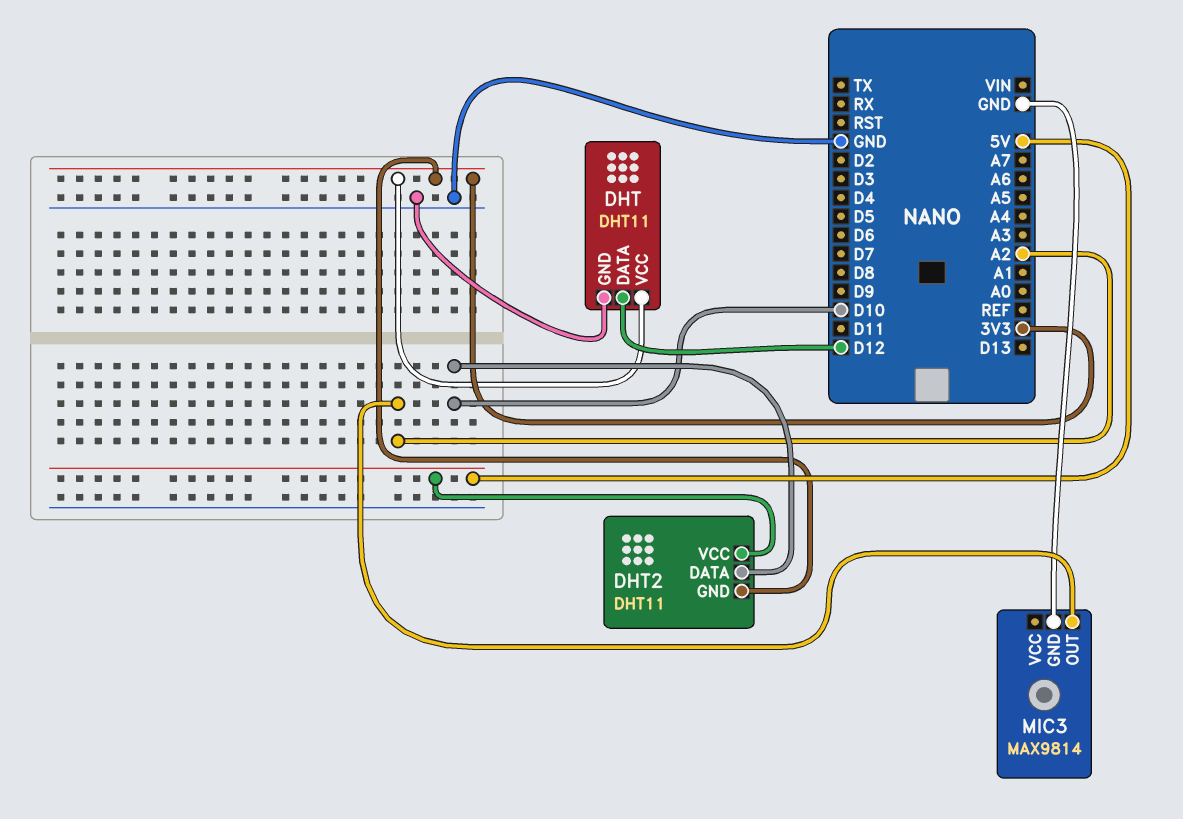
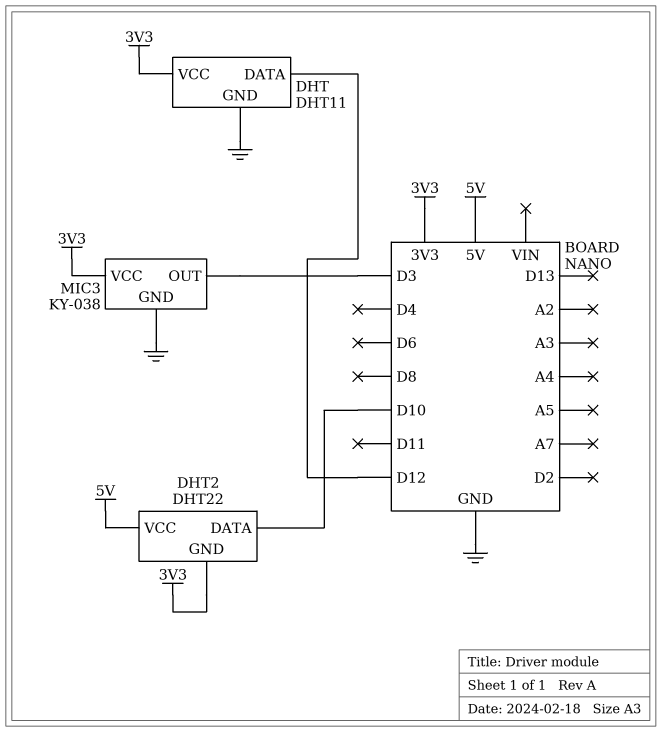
DHT2: DHT11 -> DHT22
MIC3: MAX9814 -> KY-038
MIC3 pin OUT: A2 -> D3
MIC3 pin VCC: none -> 3V3

